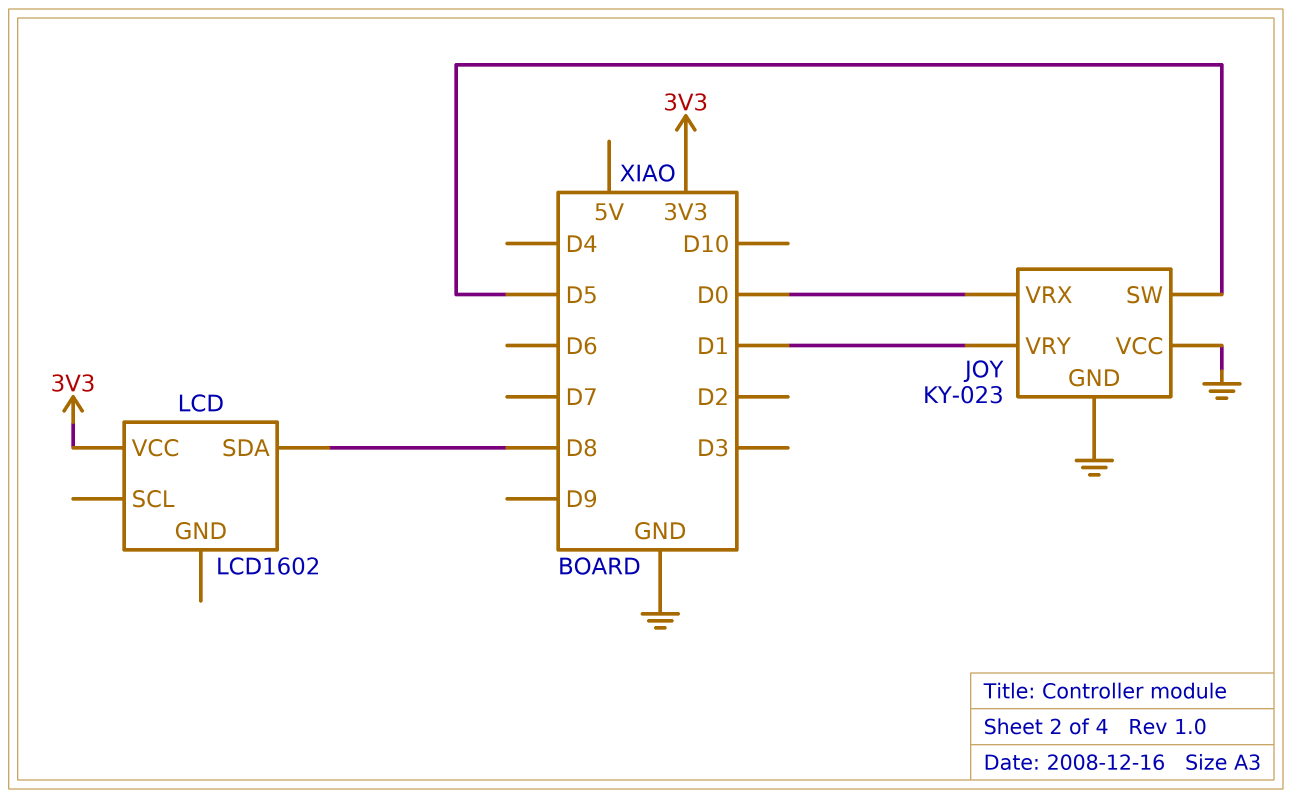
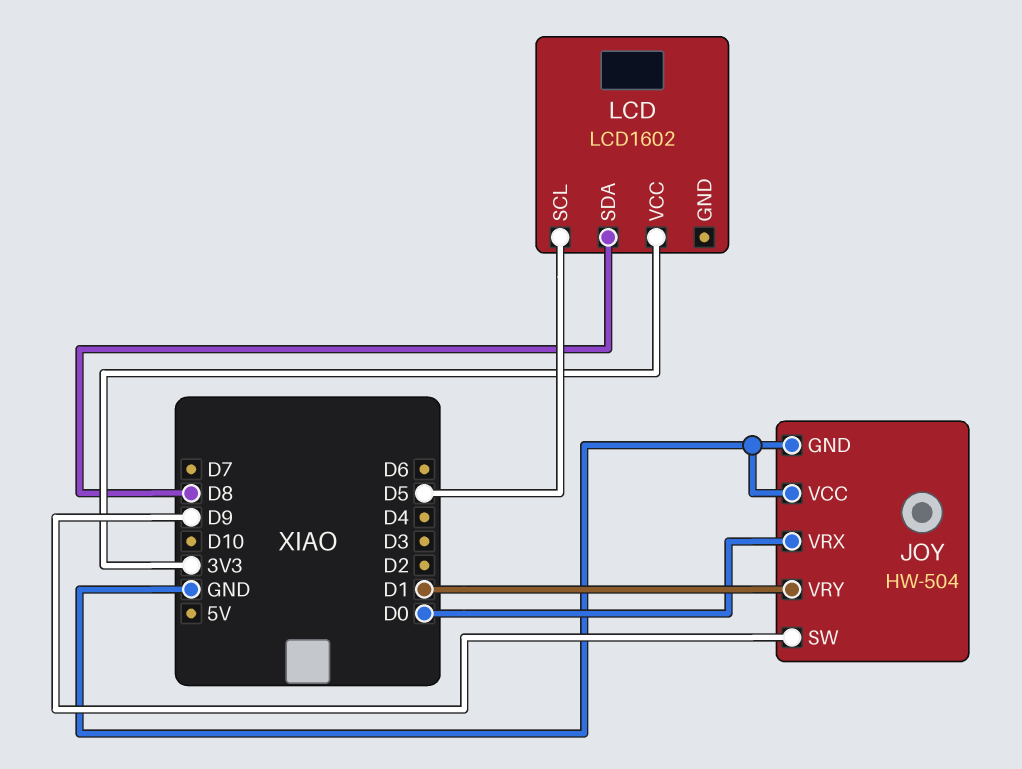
JOY: KY-023 -> HW-504
JOY pin SW: D5 -> D9
LCD pin SCL: none -> D5

